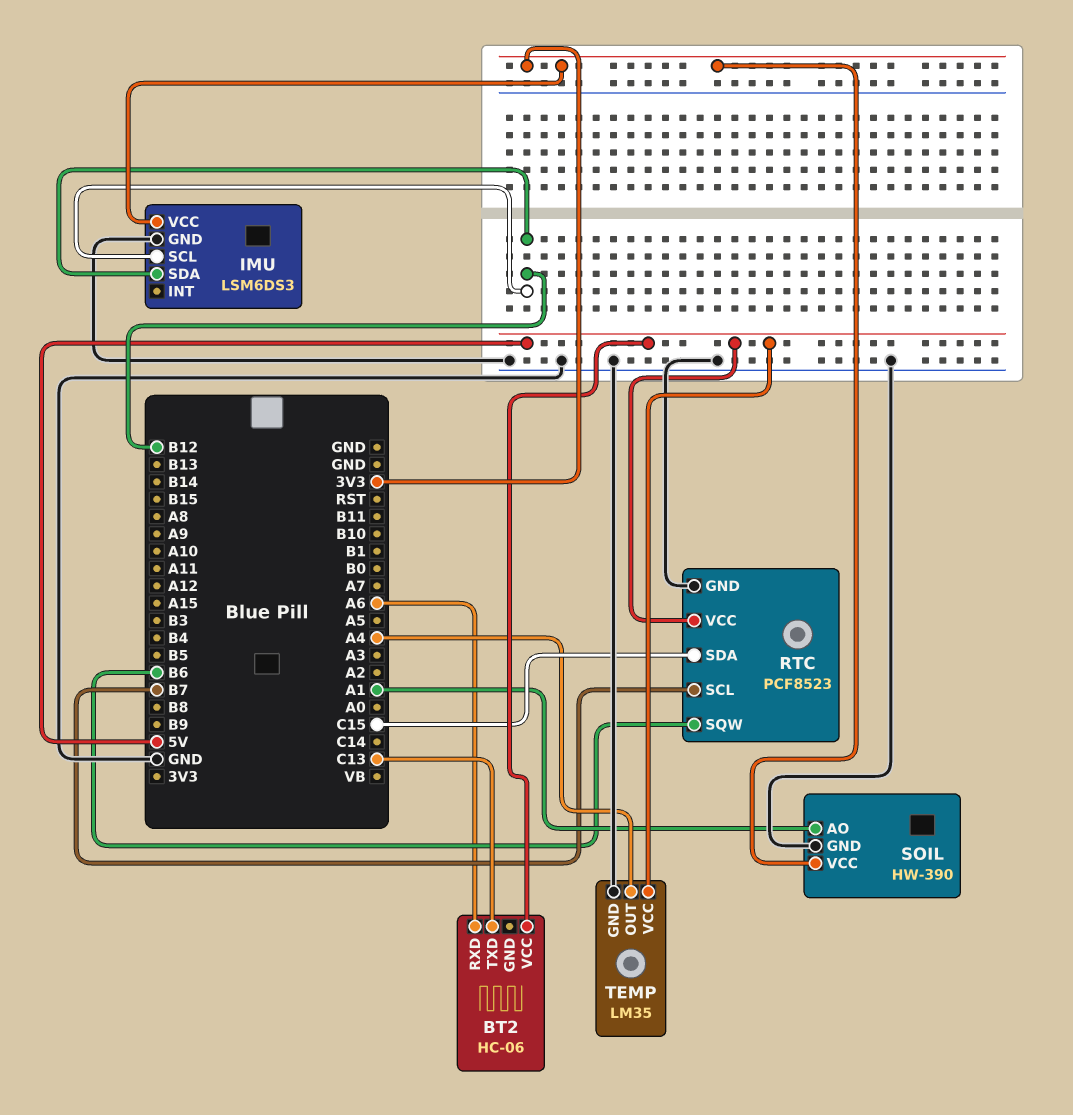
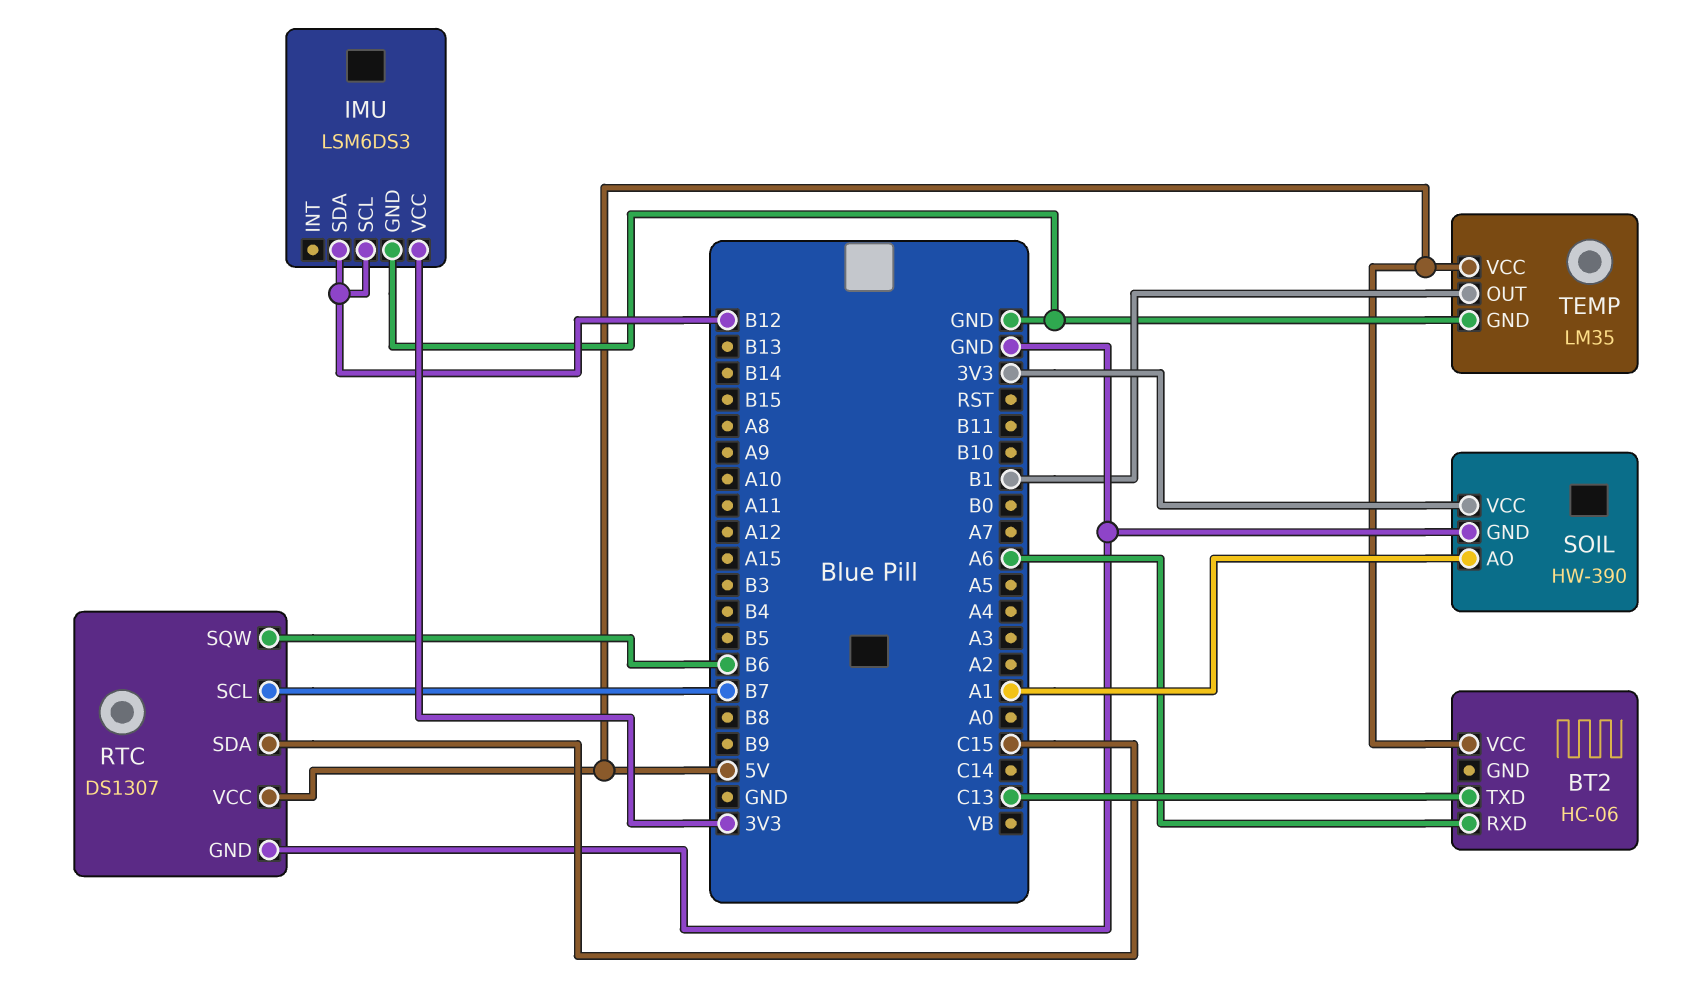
RTC: PCF8523 -> DS1307
TEMP pin OUT: A4 -> B1

